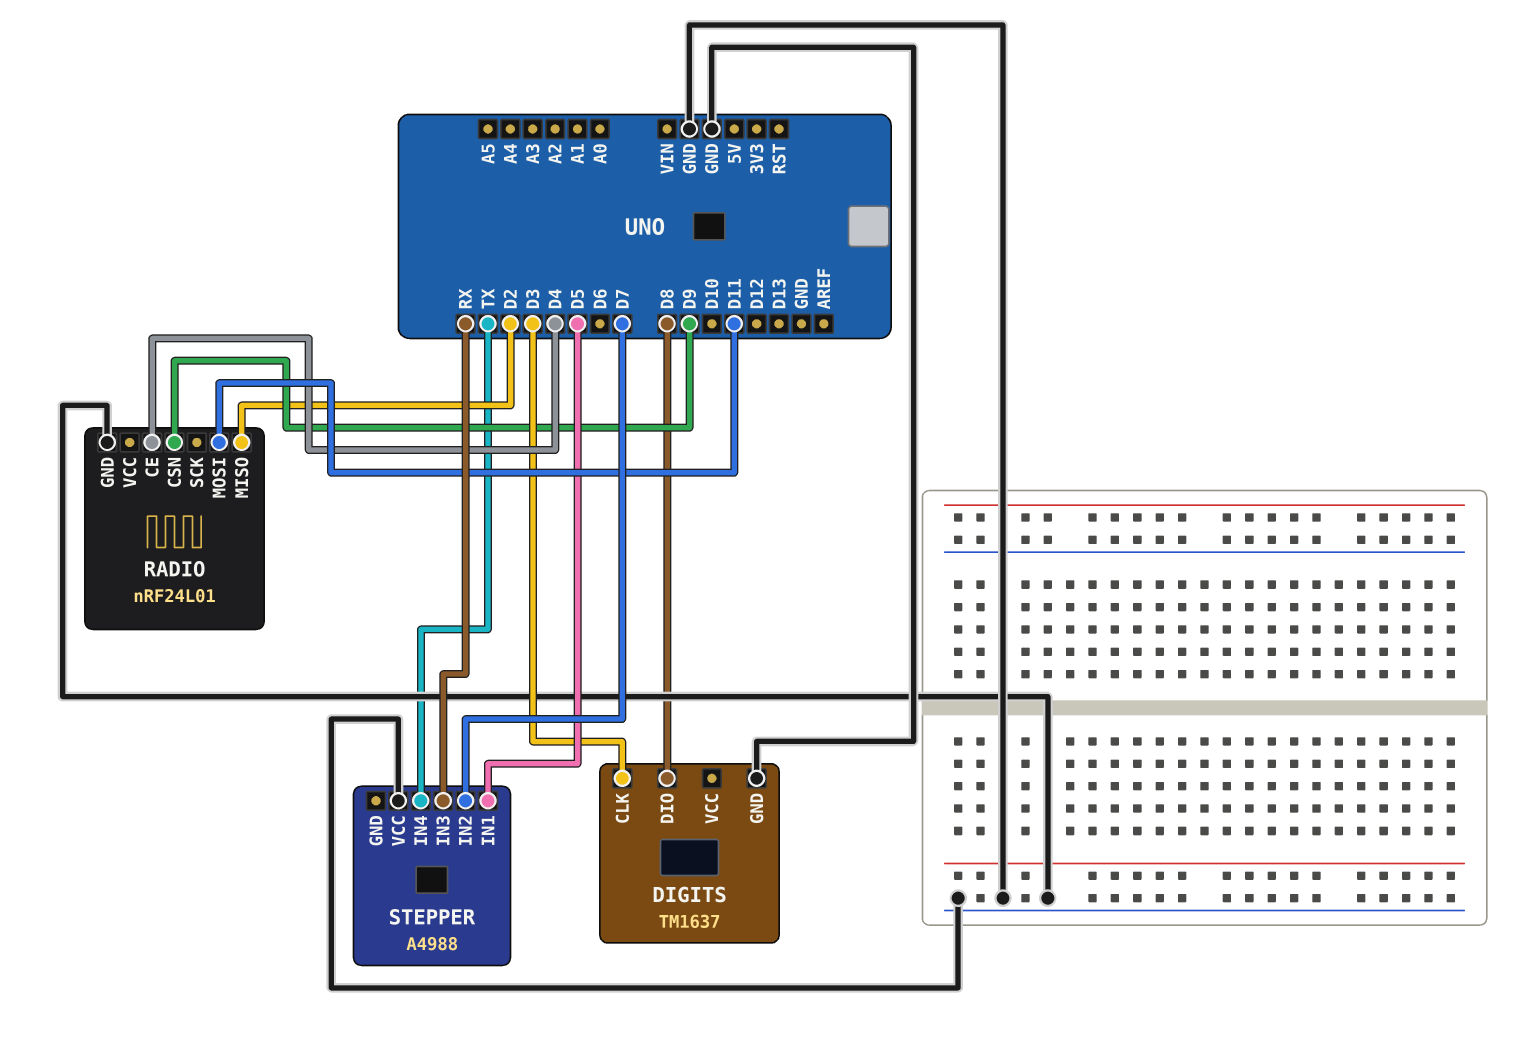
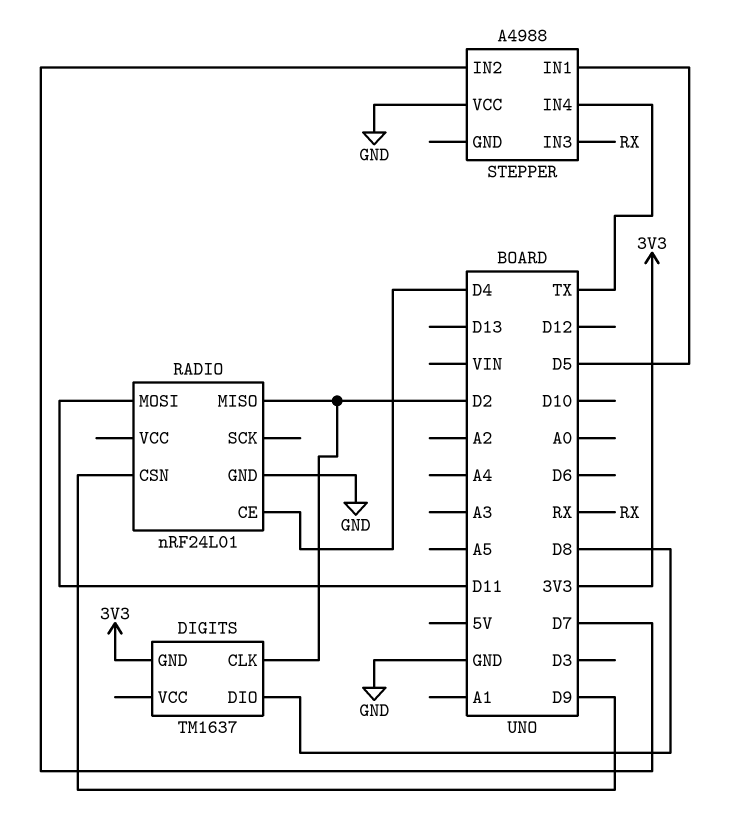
DIGITS pin CLK: D3 -> D2
DIGITS pin GND: GND -> 3V3

